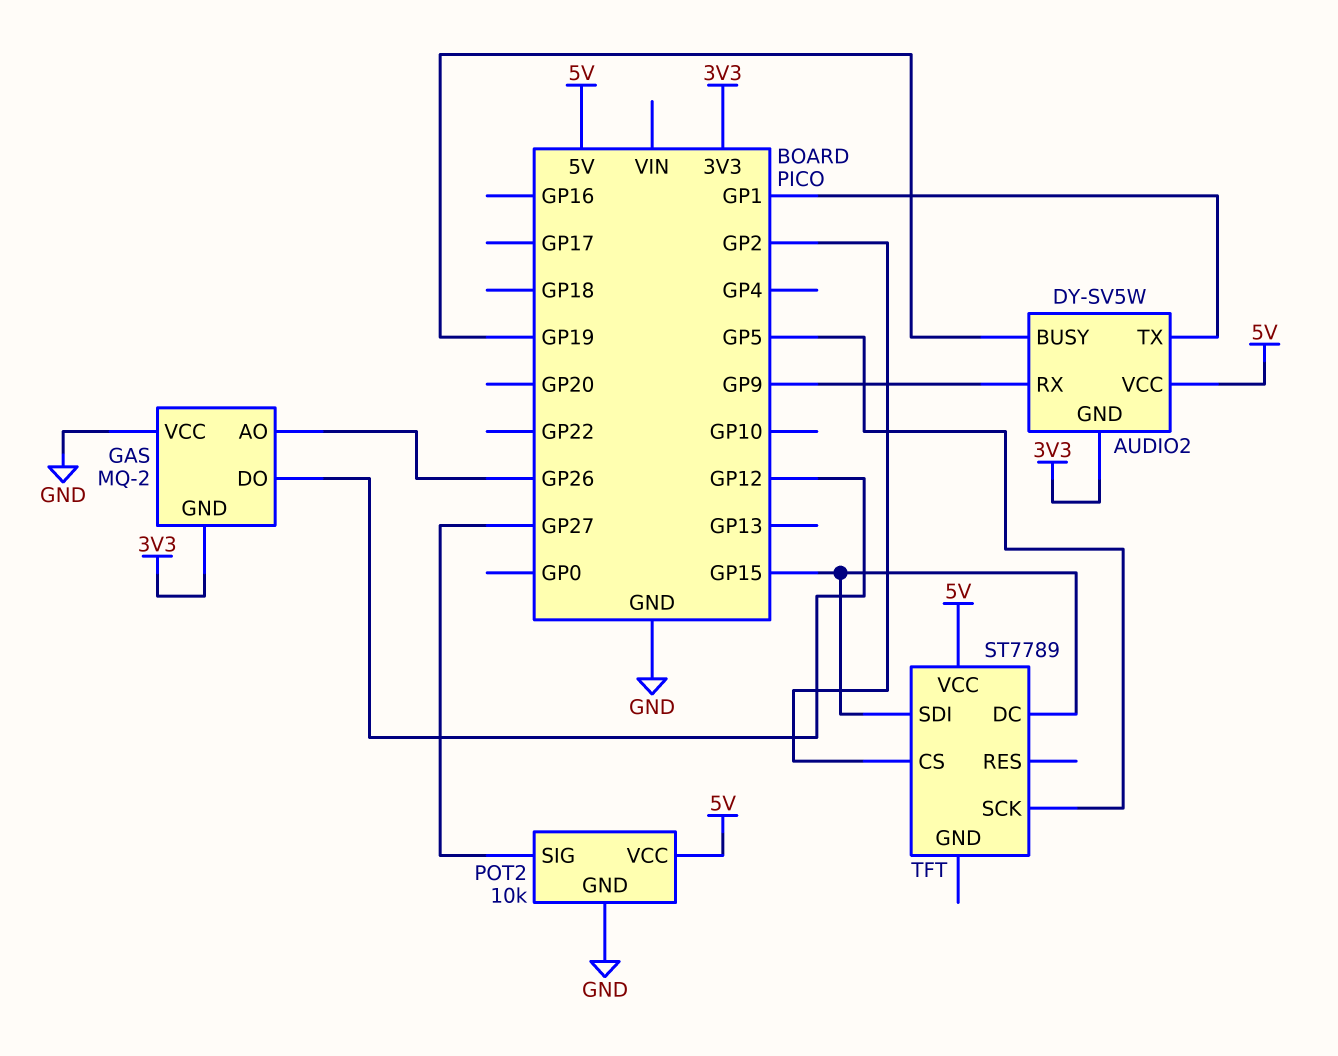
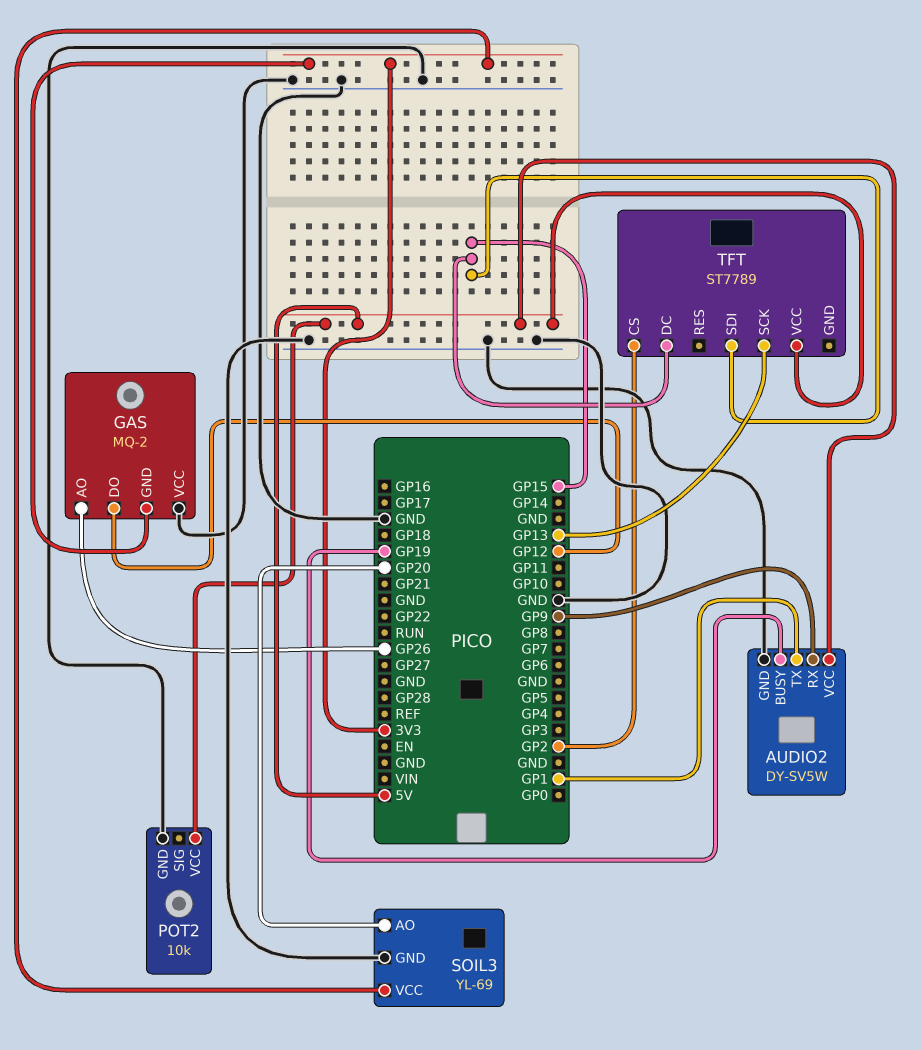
AUDIO2 pin GND: 3V3 -> GND
POT2 pin SIG: GP27 -> none
SOIL3: none -> YL-69
SOIL3 pin AO: none -> GP20
SOIL3 pin GND: none -> GND
SOIL3 pin VCC: none -> 3V3
TFT pin SCK: GP5 -> GP13

